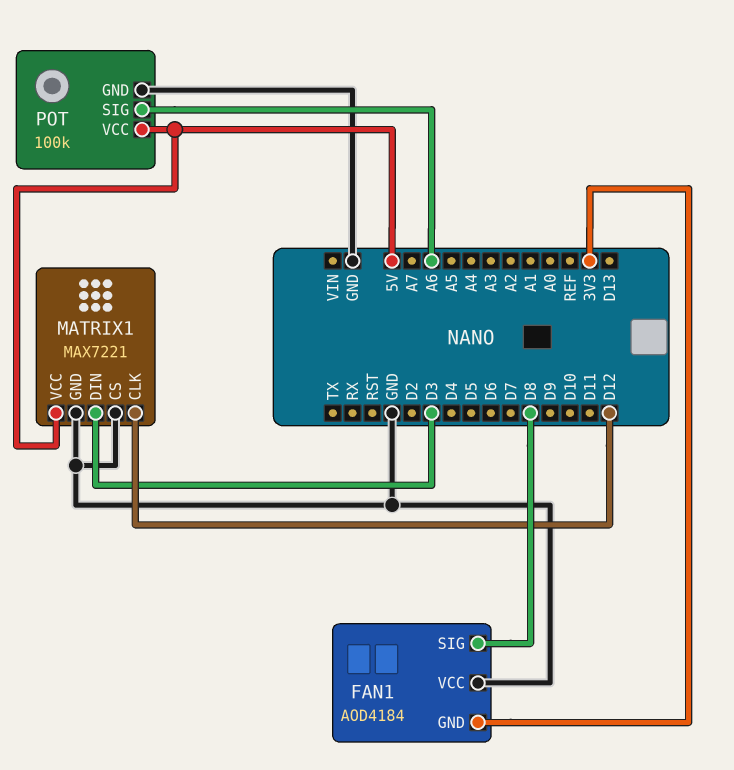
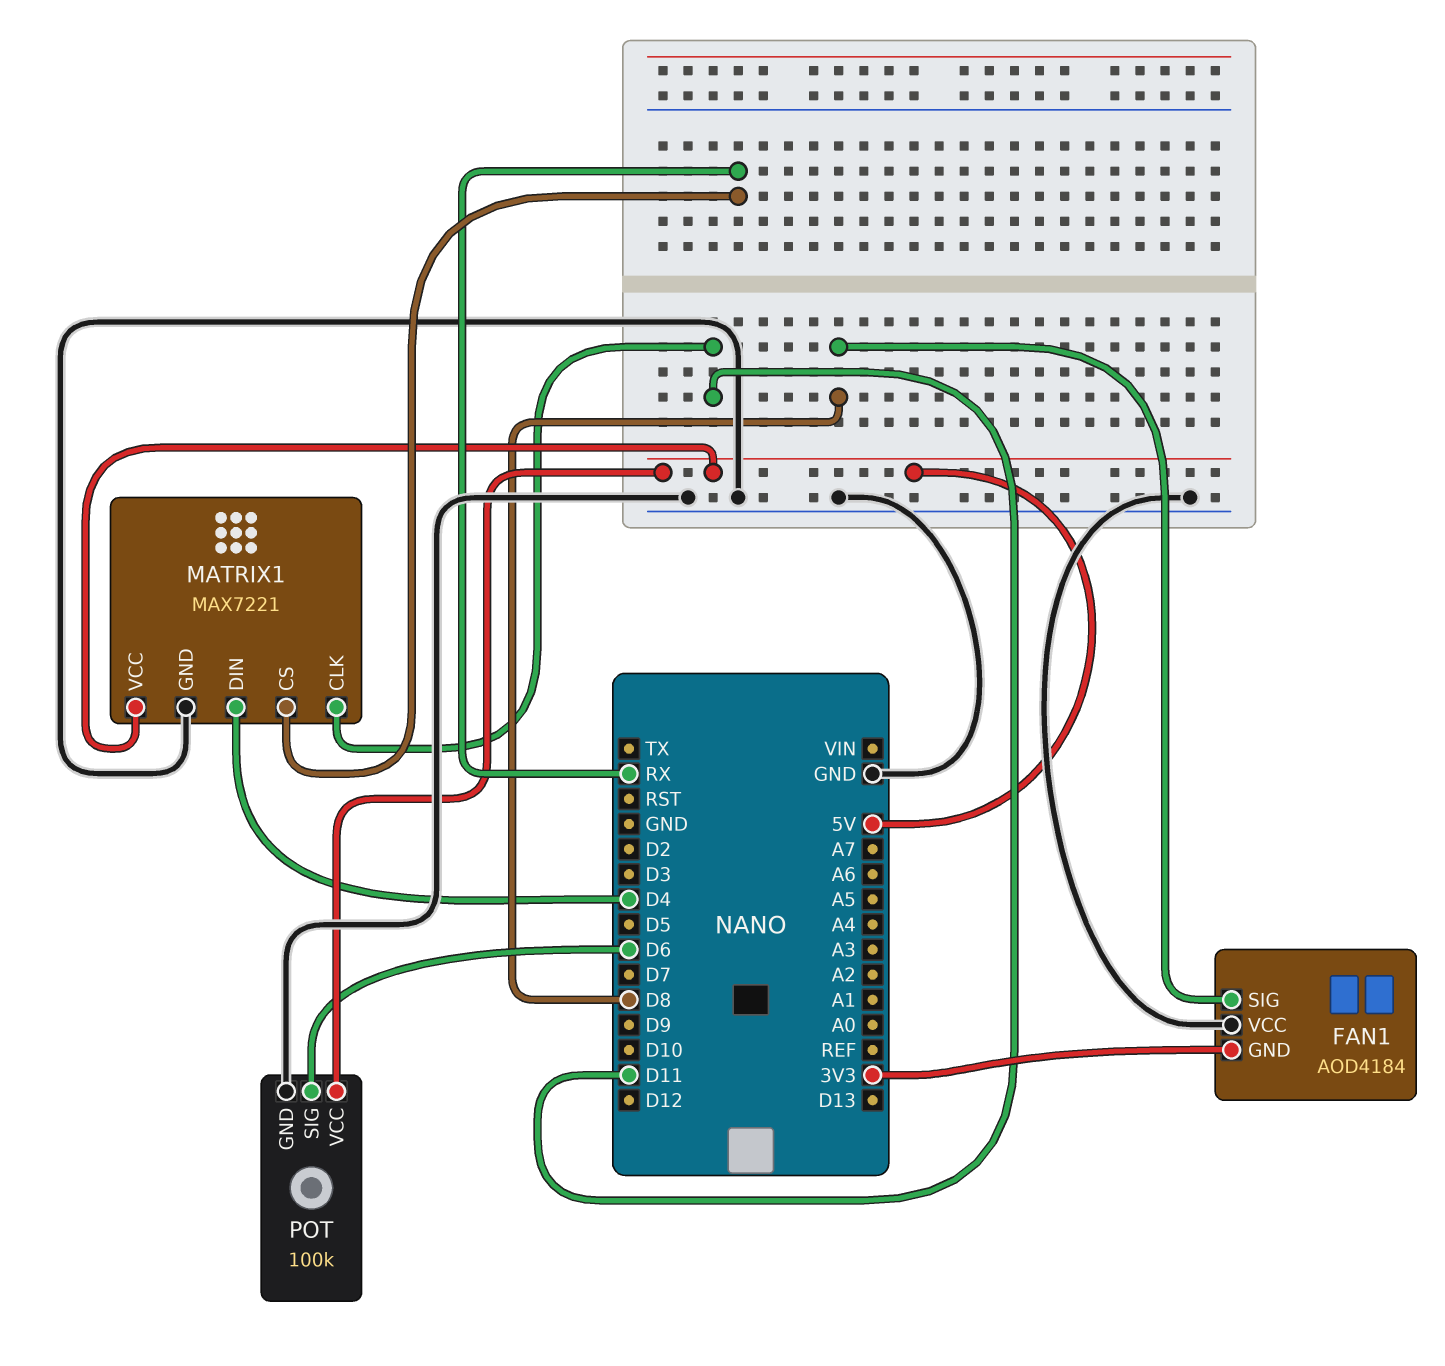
MATRIX1 pin CLK: D12 -> D11
MATRIX1 pin CS: GND -> RX
MATRIX1 pin DIN: D3 -> D4
POT pin SIG: A6 -> D6

